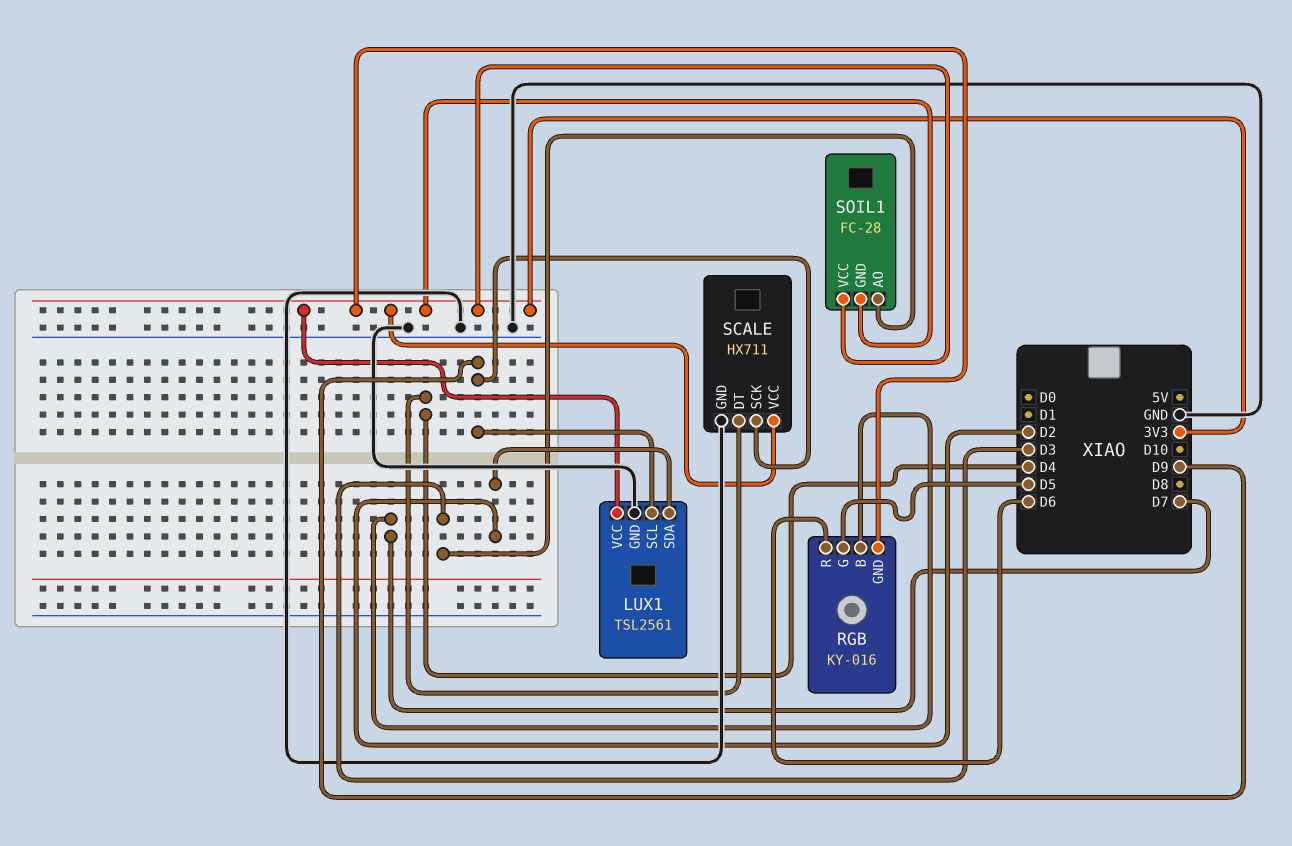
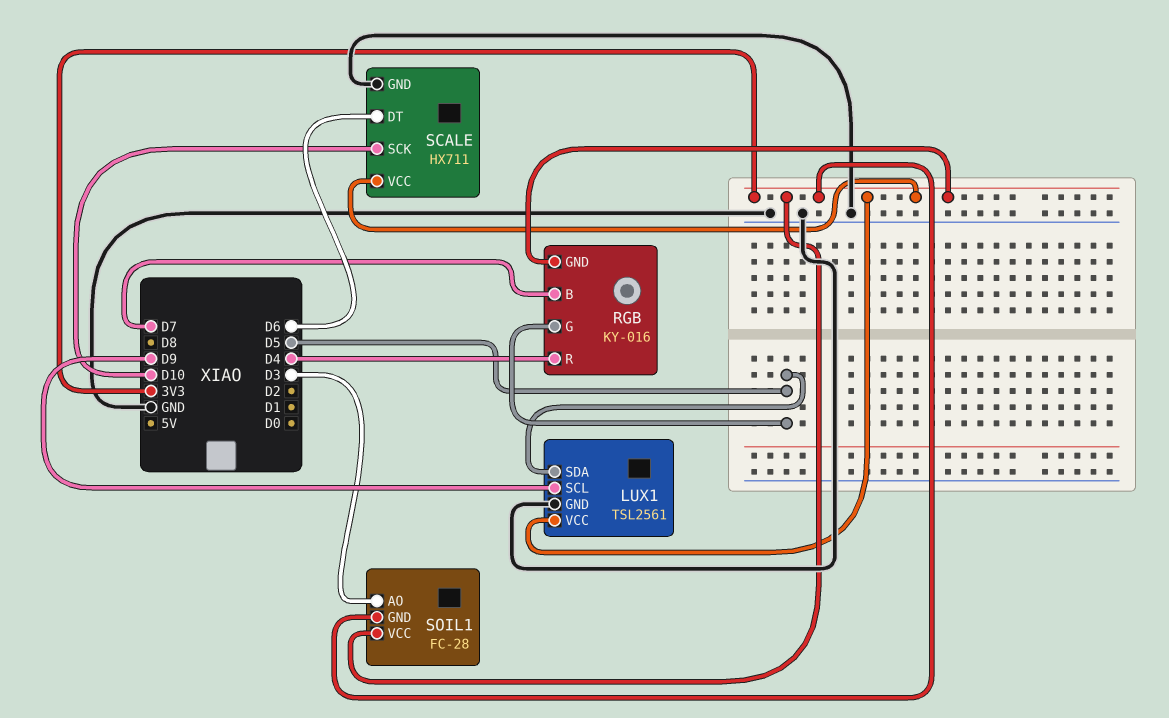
LUX1 pin SDA: D2 -> D5
RGB pin R: D6 -> D4
SCALE pin DT: D4 -> D6
SCALE pin SCK: D9 -> D10

